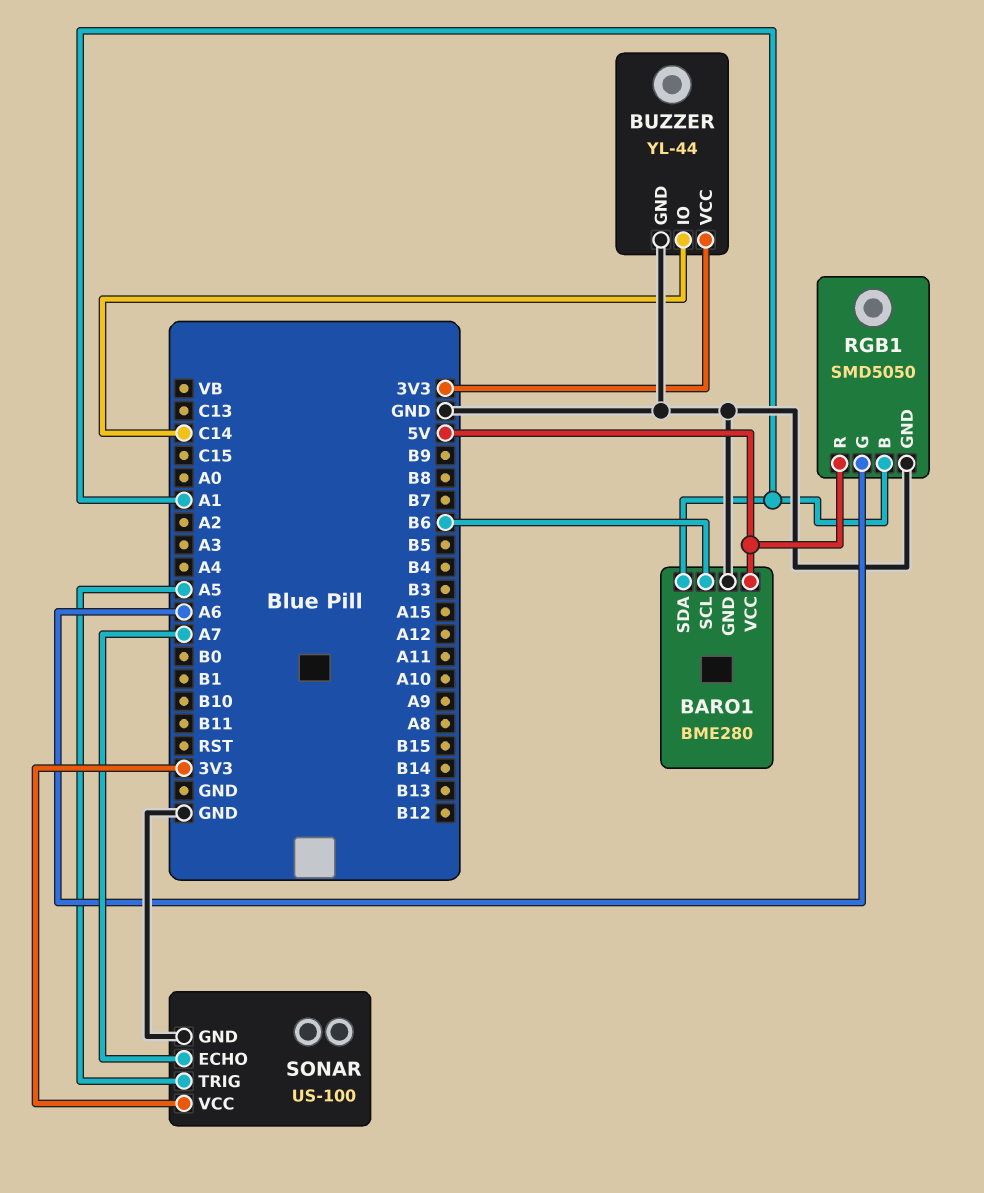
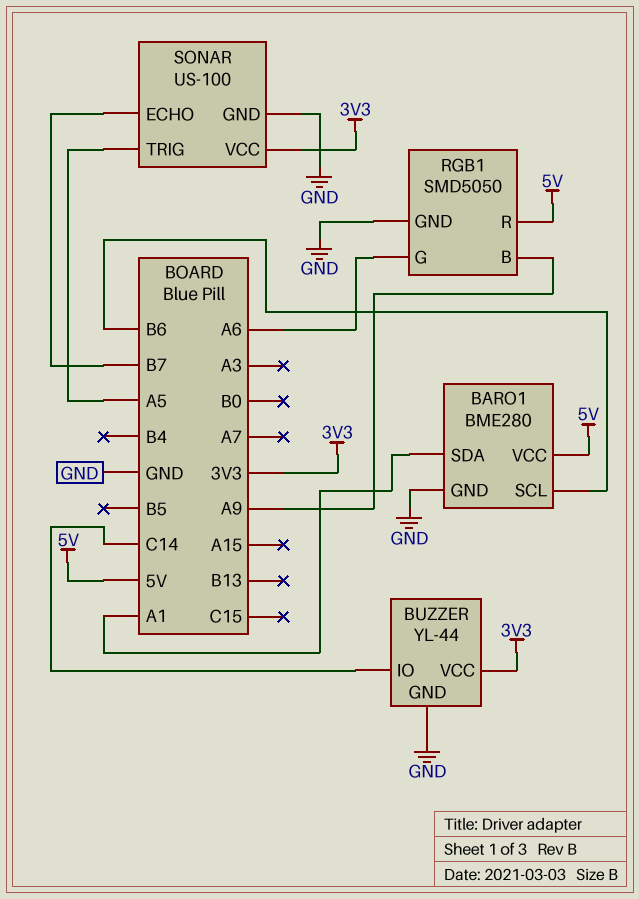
RGB1 pin B: A1 -> A9
SONAR pin ECHO: A7 -> B7

